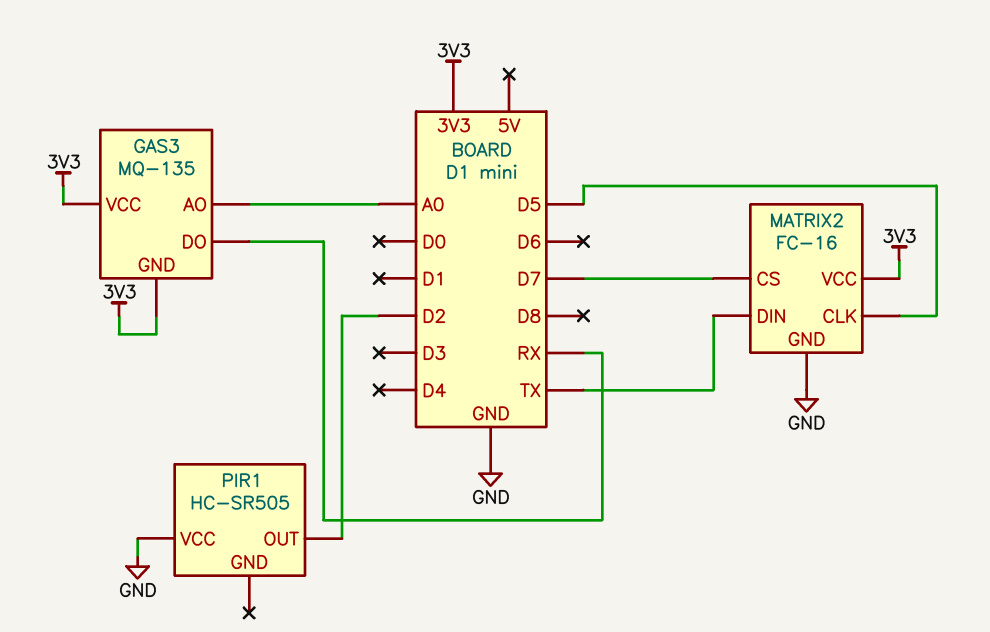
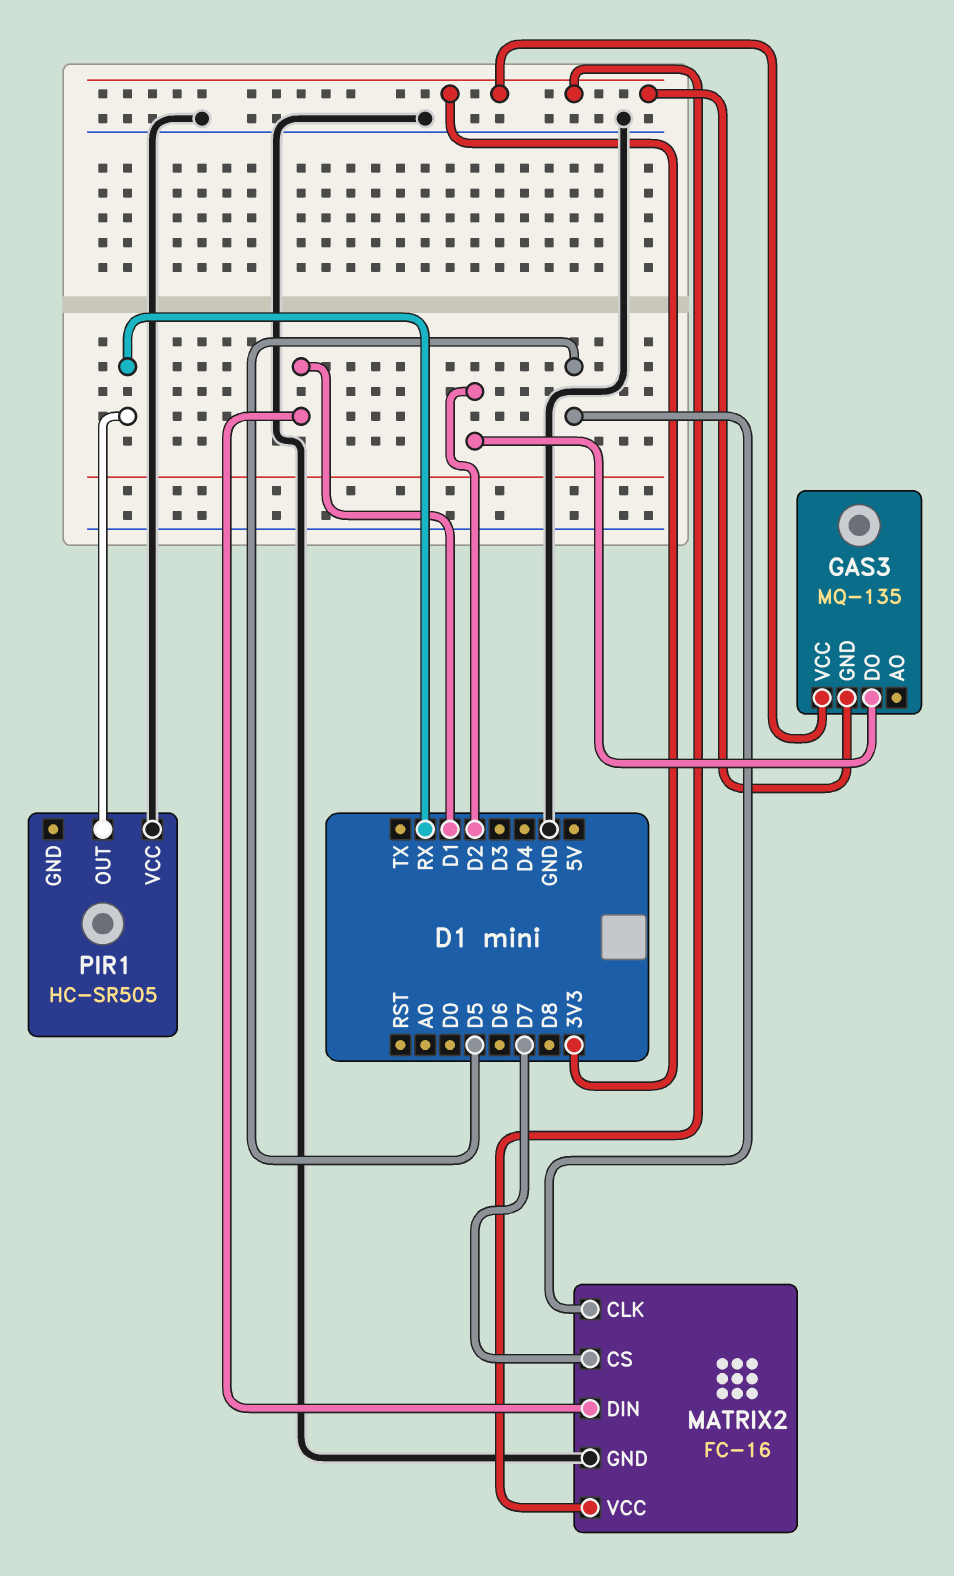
GAS3 pin AO: A0 -> none
GAS3 pin DO: RX -> D2
MATRIX2 pin DIN: TX -> D1
PIR1 pin OUT: D2 -> RX

